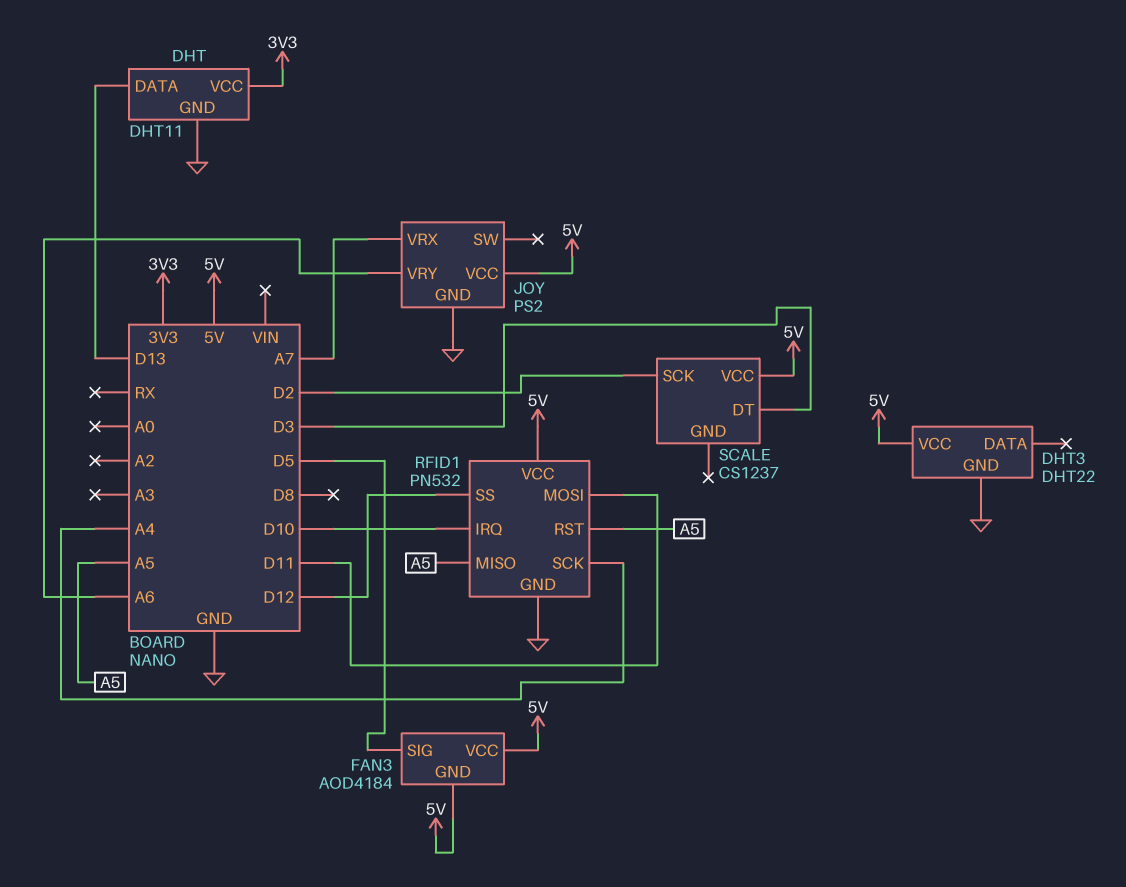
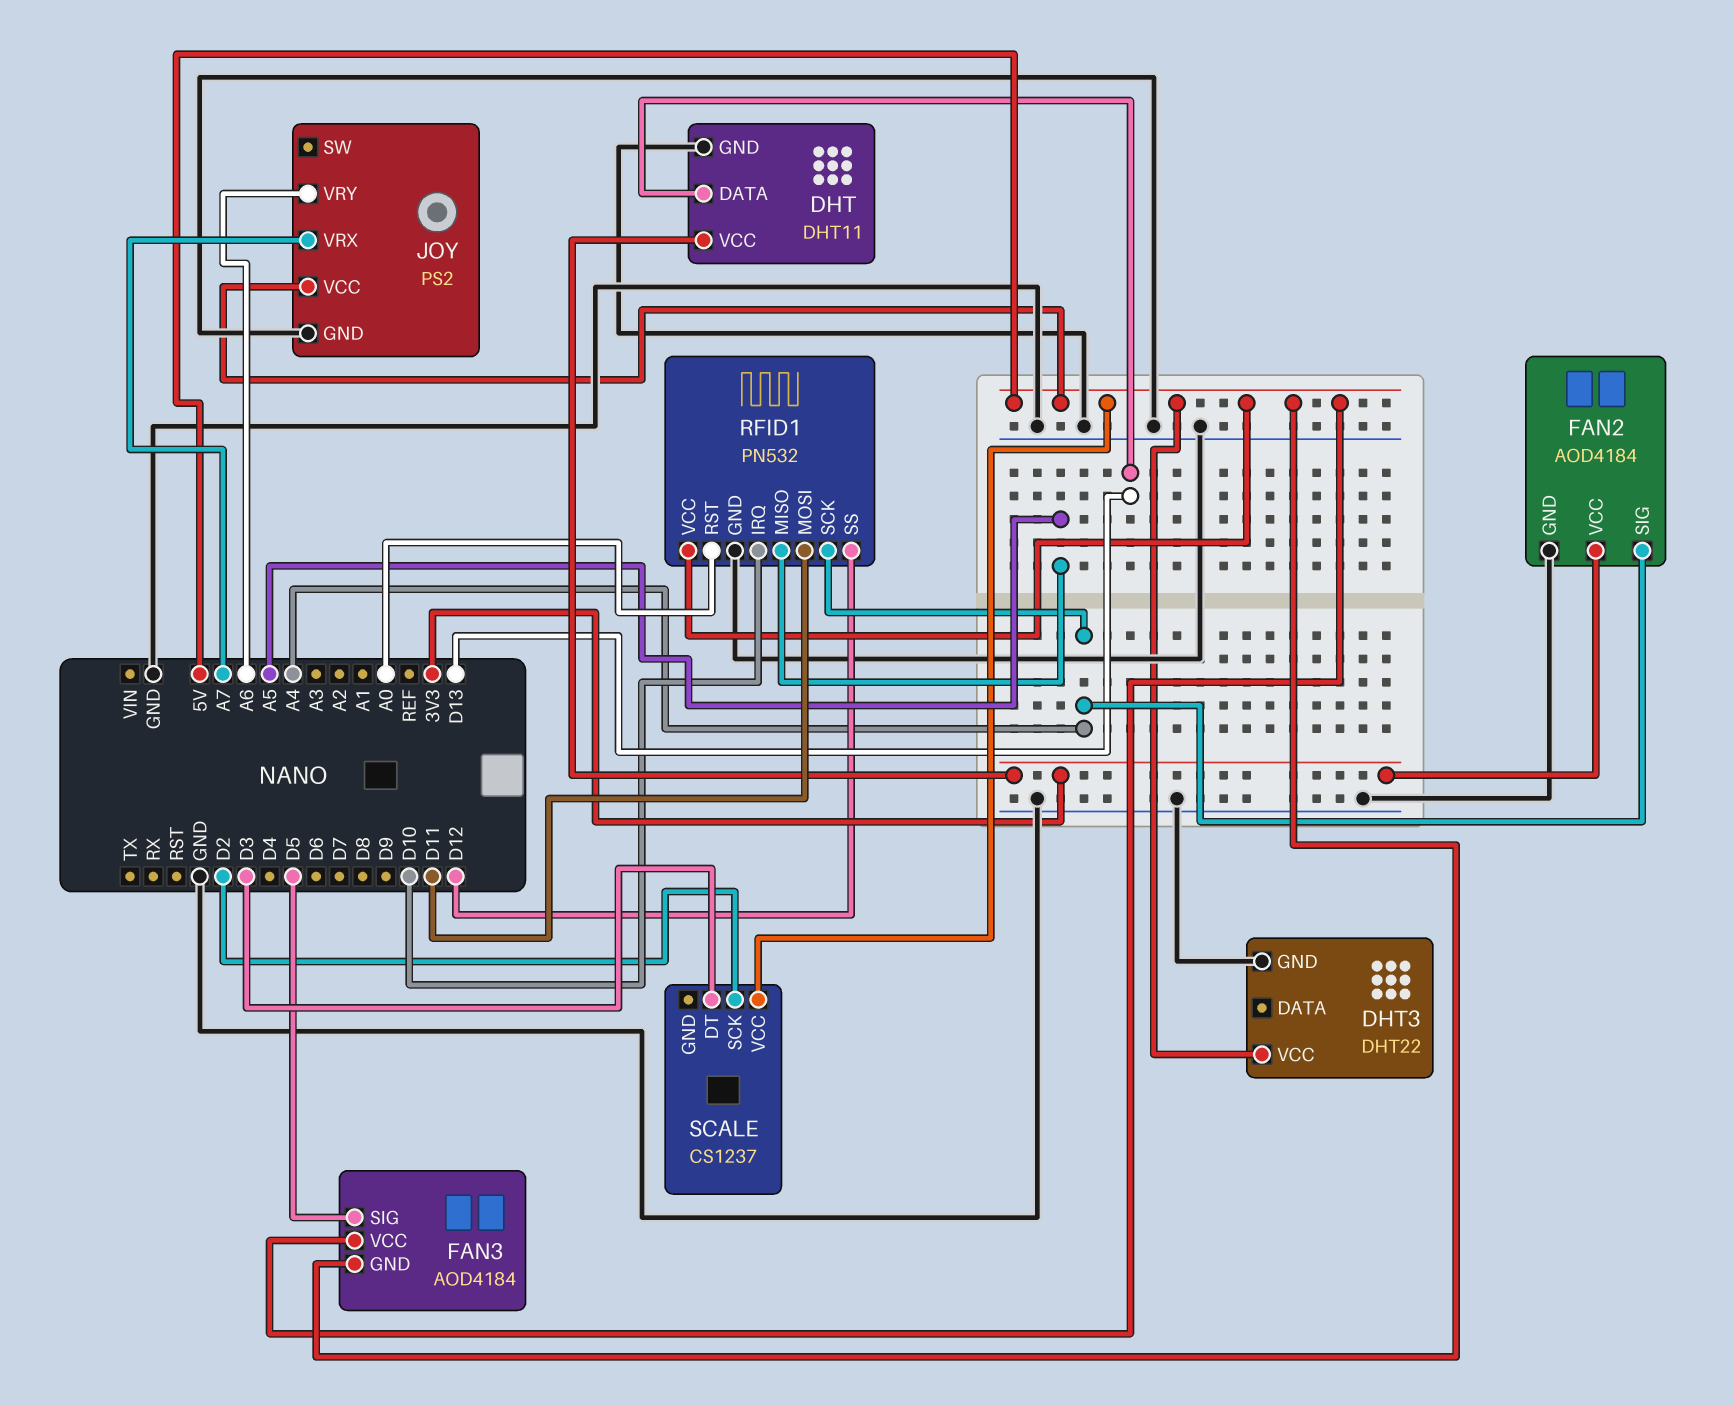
FAN2: none -> AOD4184
FAN2 pin GND: none -> GND
FAN2 pin SIG: none -> A4
FAN2 pin VCC: none -> 3V3
RFID1 pin RST: A5 -> A0

